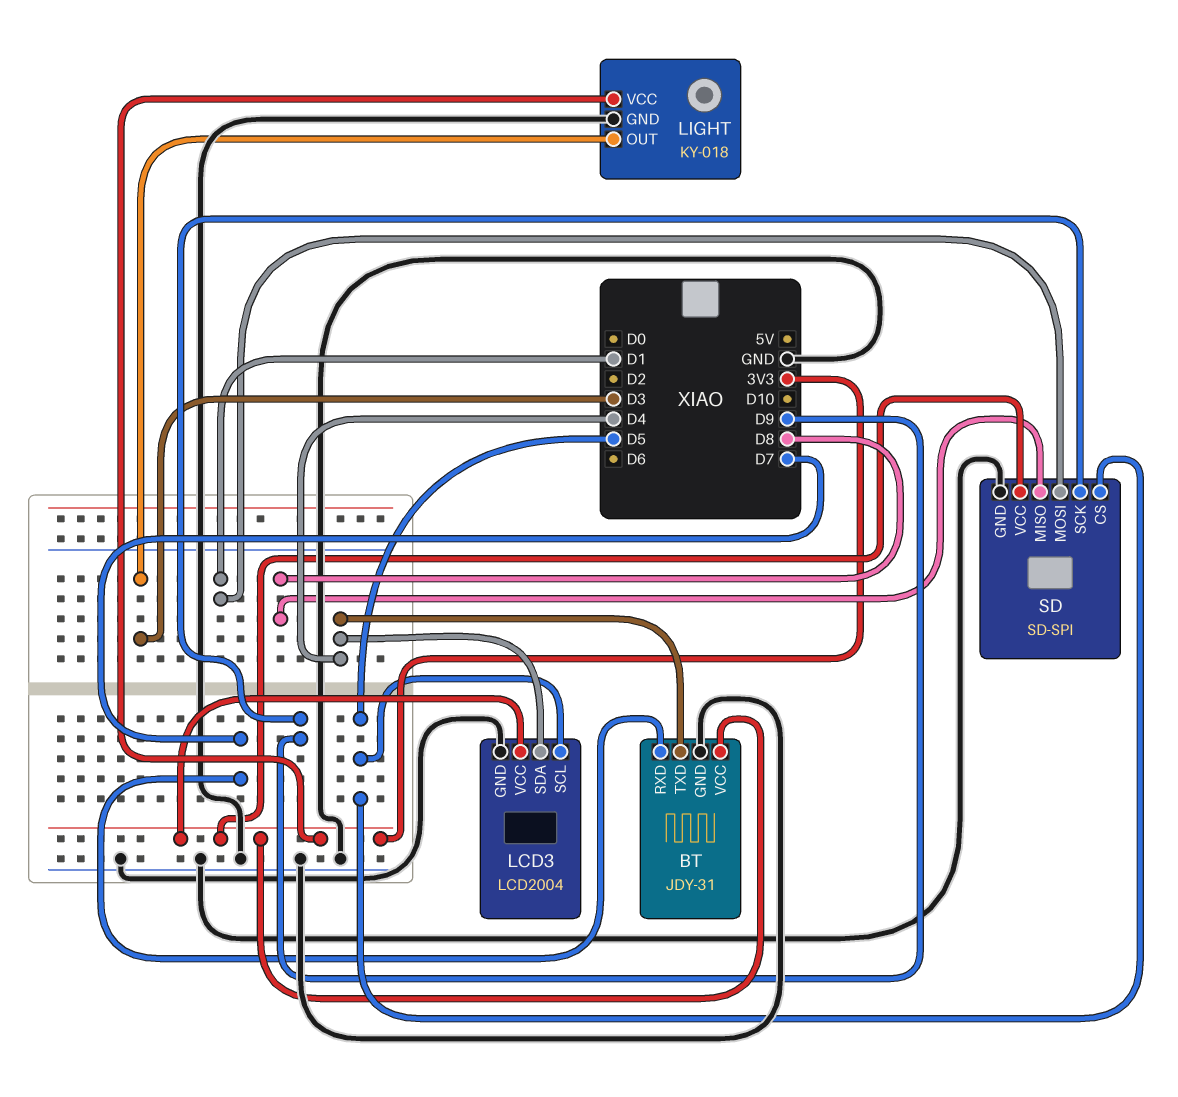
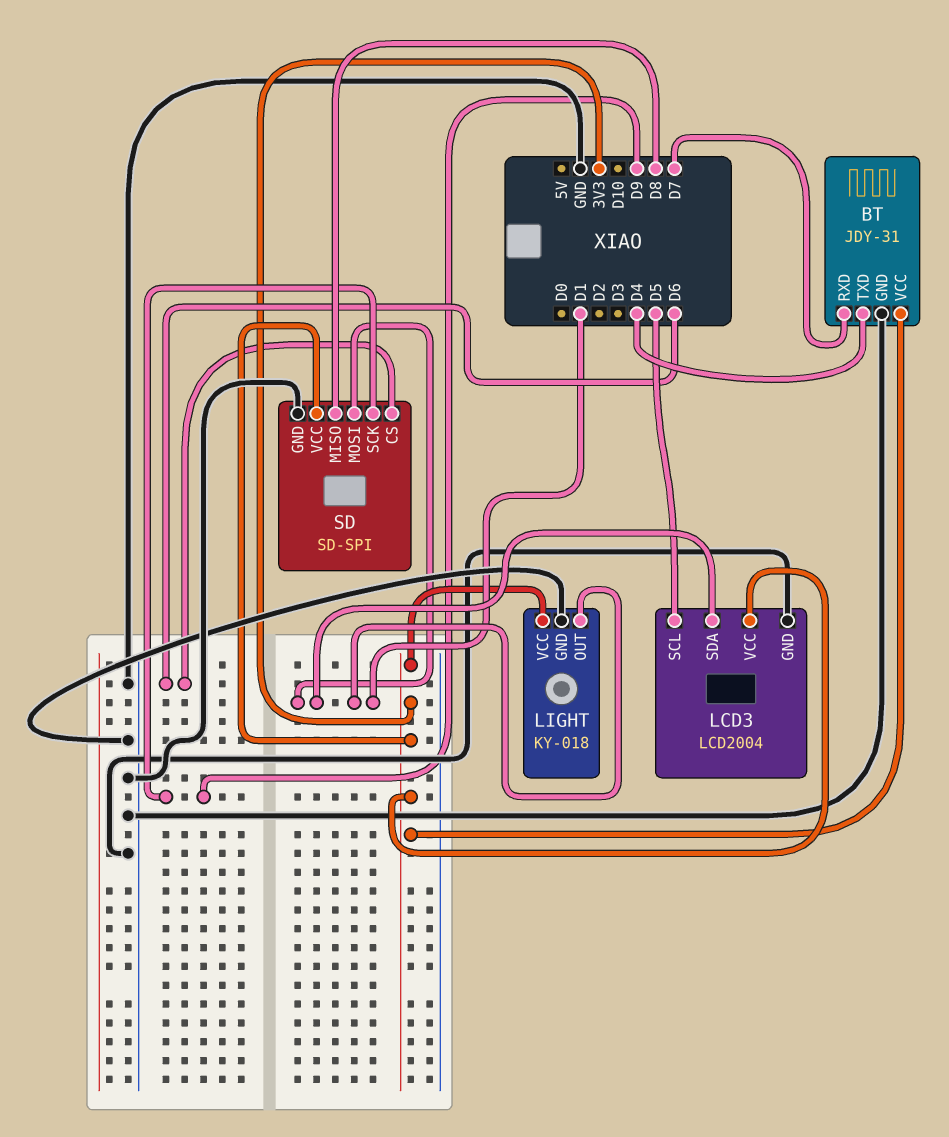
LCD3 pin SDA: D4 -> D1
LIGHT pin OUT: D3 -> D1
SD pin CS: D5 -> D6

